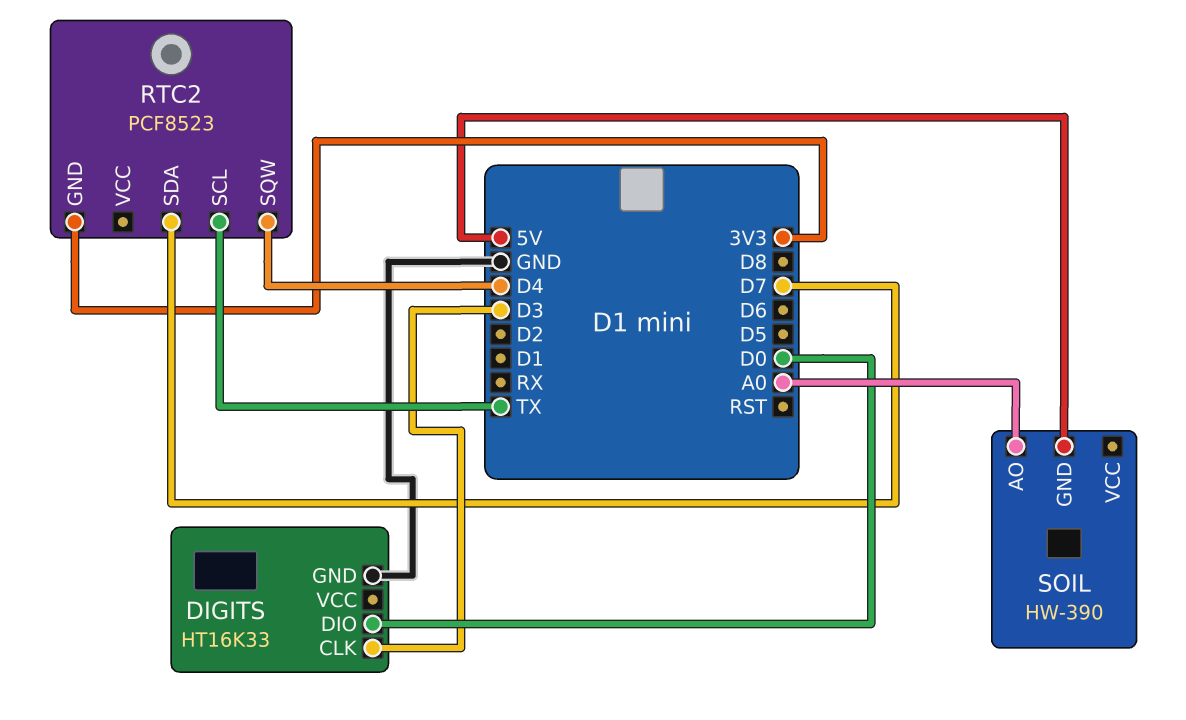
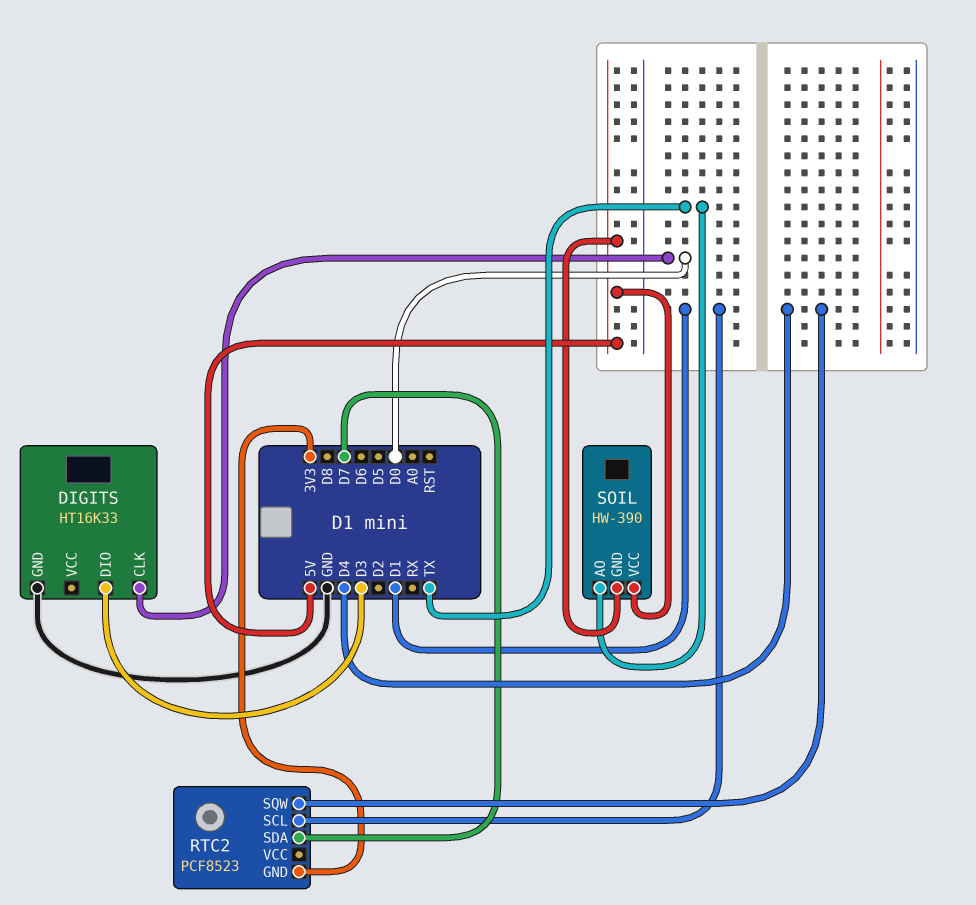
DIGITS pin CLK: D3 -> D0
DIGITS pin DIO: D0 -> D3
RTC2 pin SCL: TX -> D1
SOIL pin AO: A0 -> TX
SOIL pin VCC: none -> 5V

